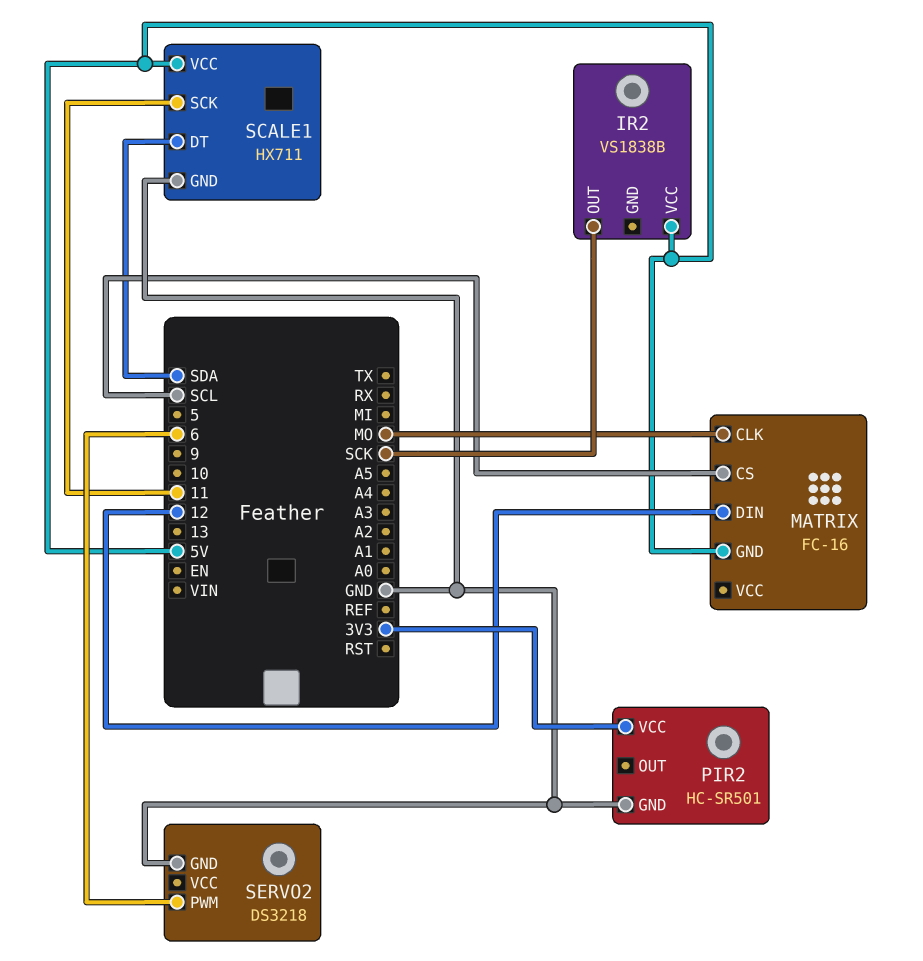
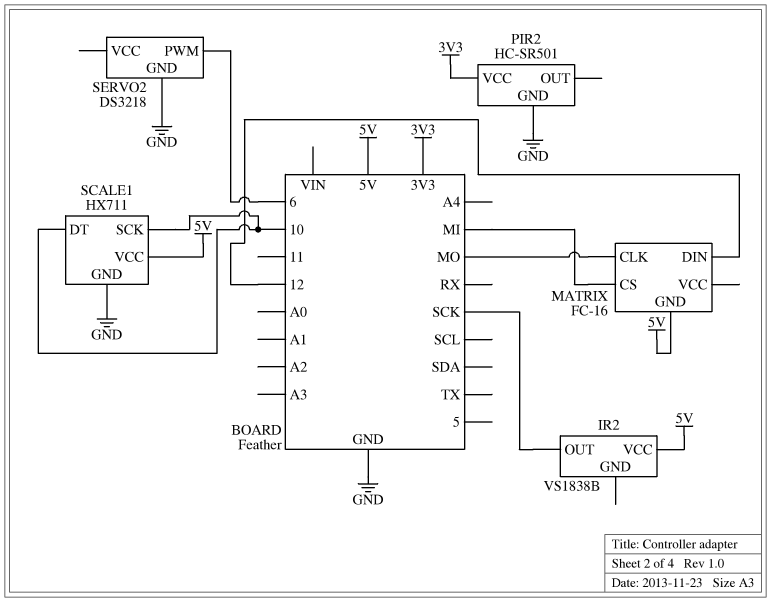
MATRIX pin CS: SCL -> MI
SCALE1 pin DT: SDA -> 10
SCALE1 pin SCK: 11 -> 10

